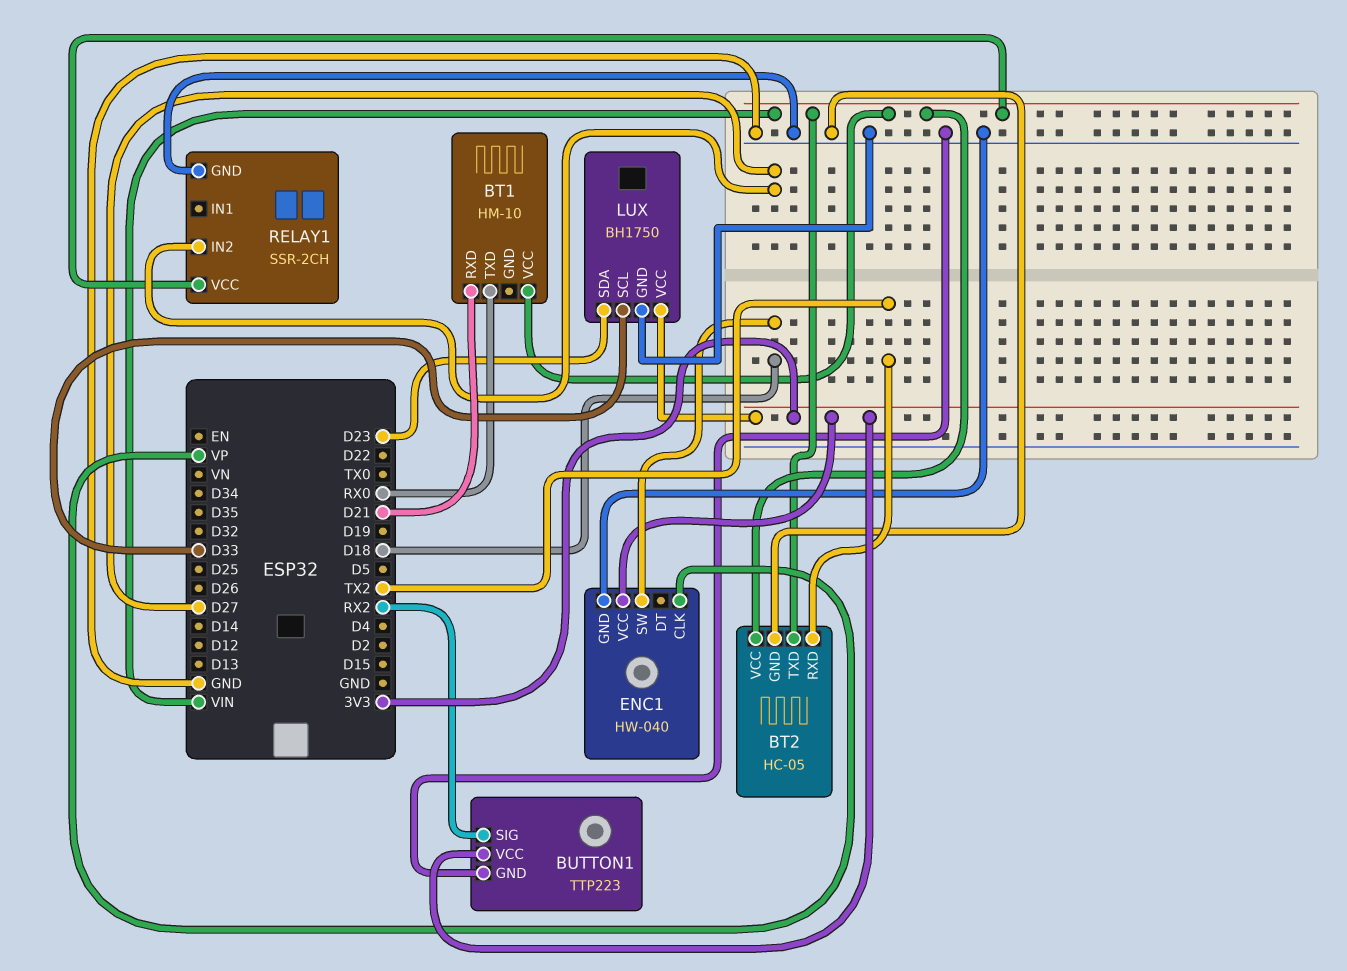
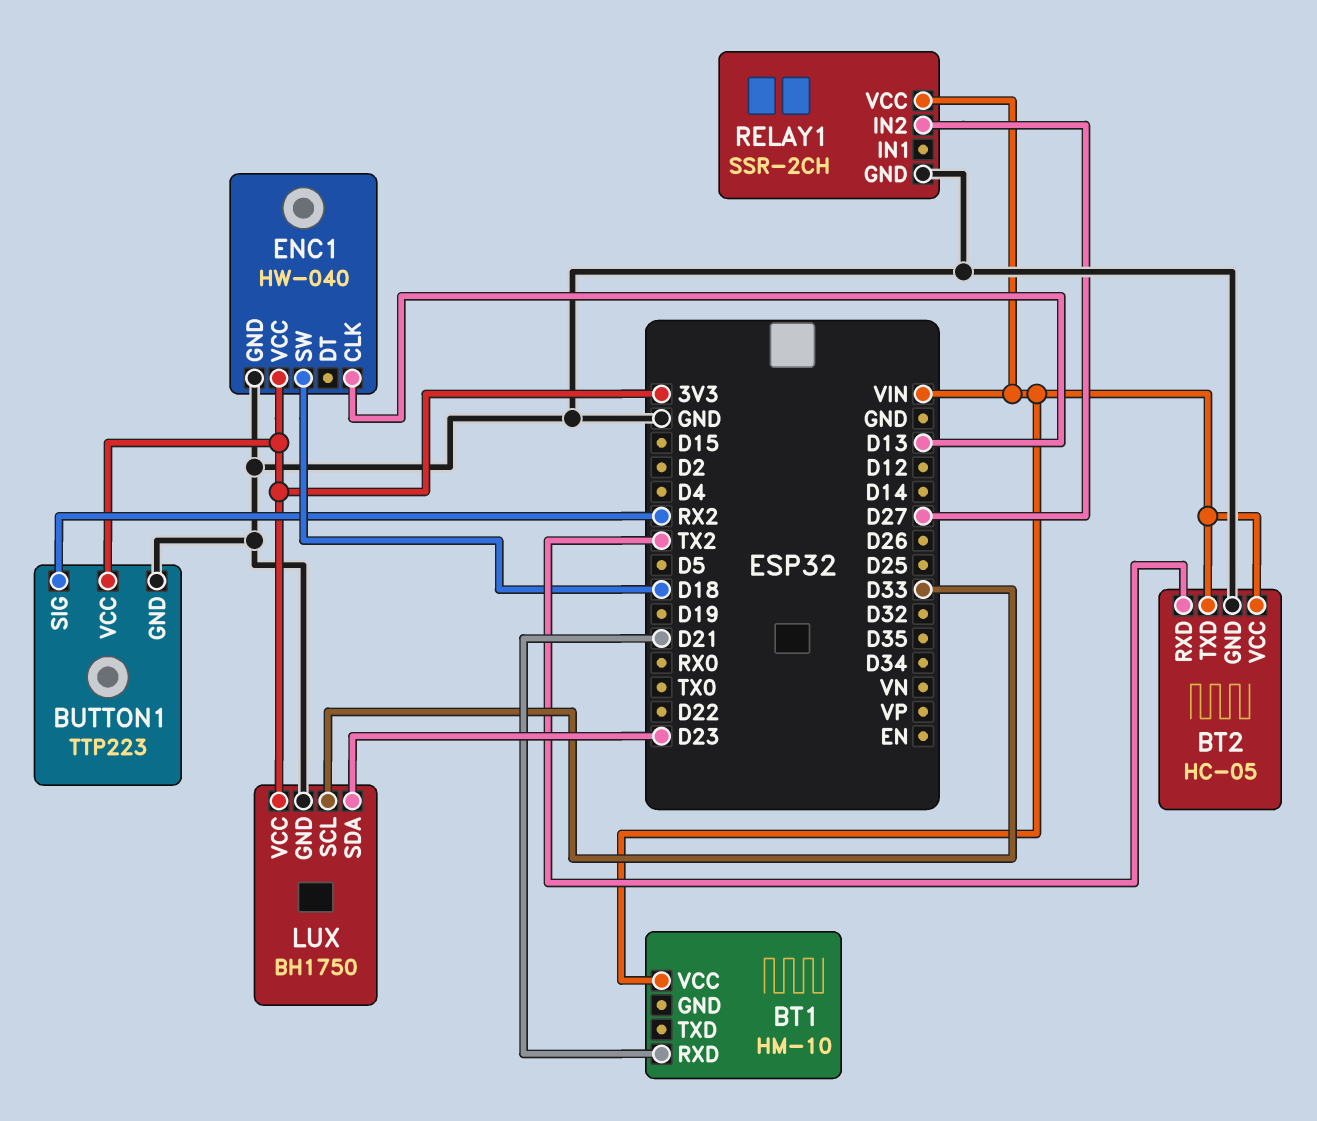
BT1 pin TXD: RX0 -> none
ENC1 pin CLK: VP -> D13

